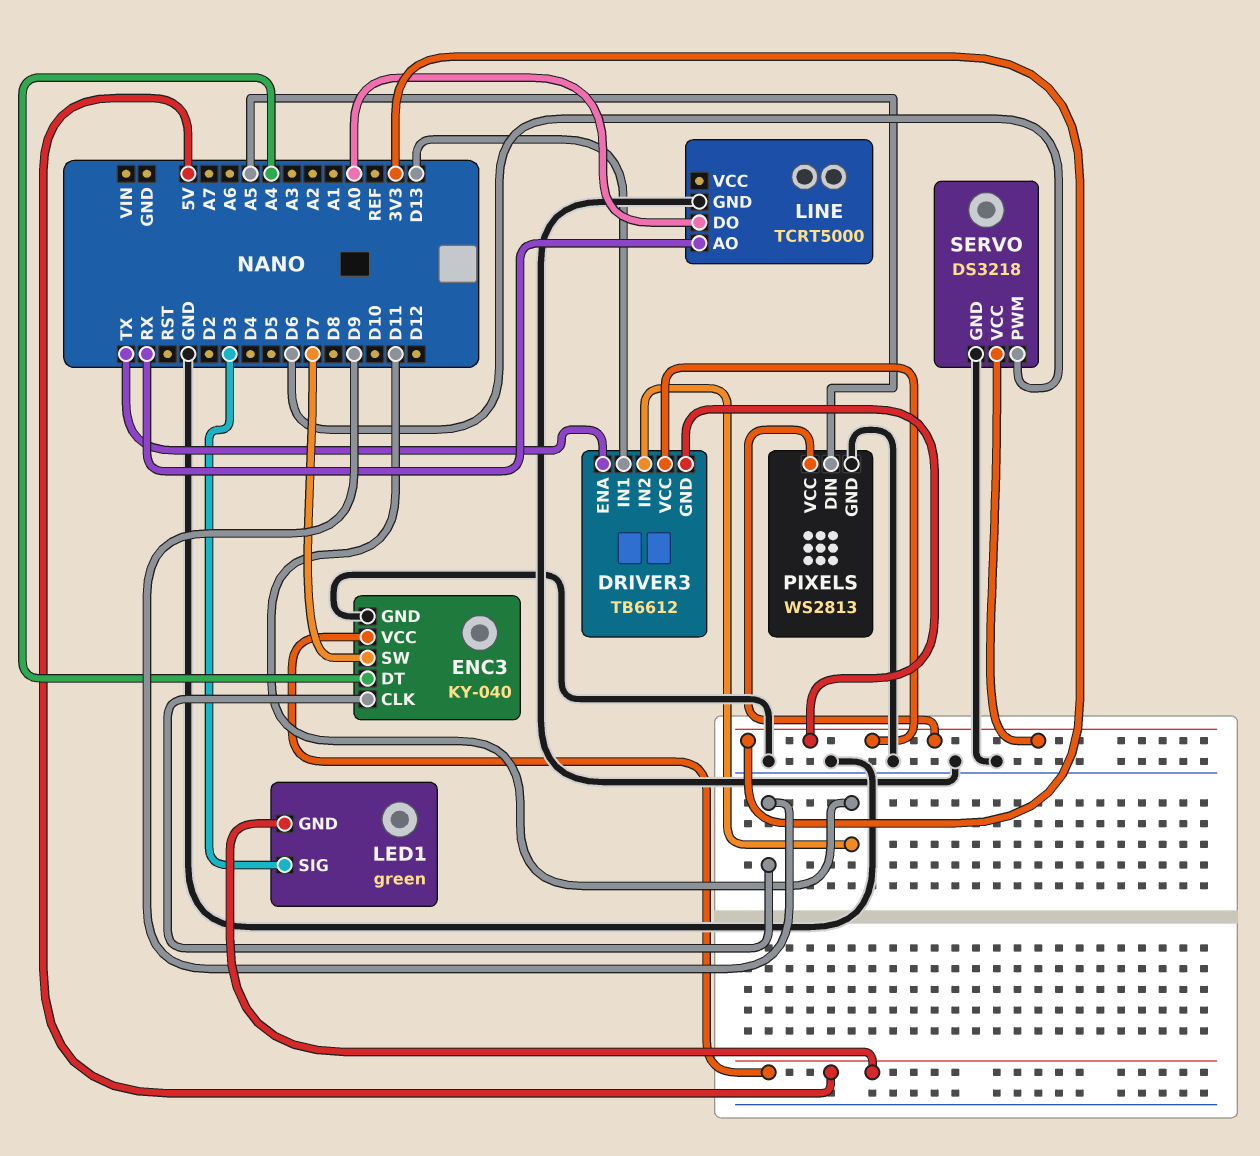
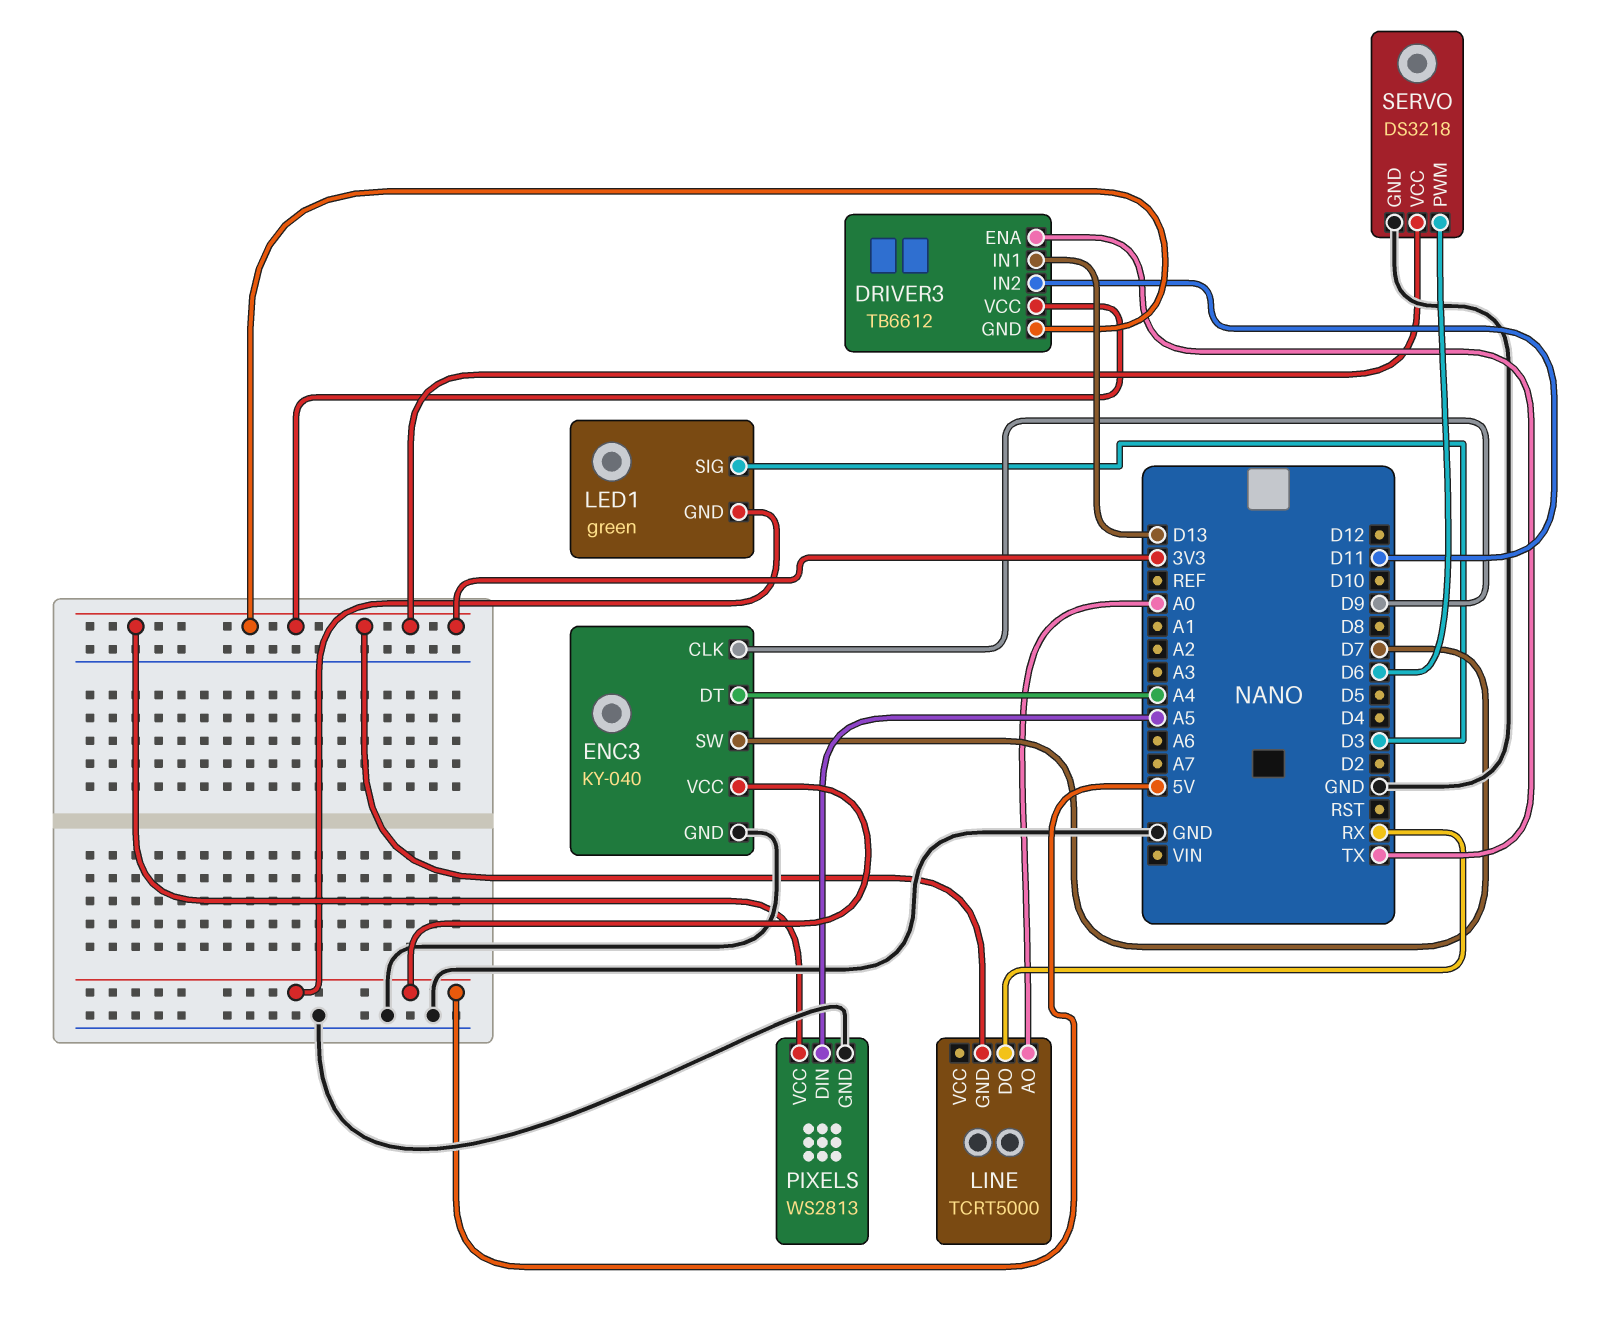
LINE pin AO: RX -> A0
LINE pin DO: A0 -> RX
LINE pin GND: GND -> 3V3

